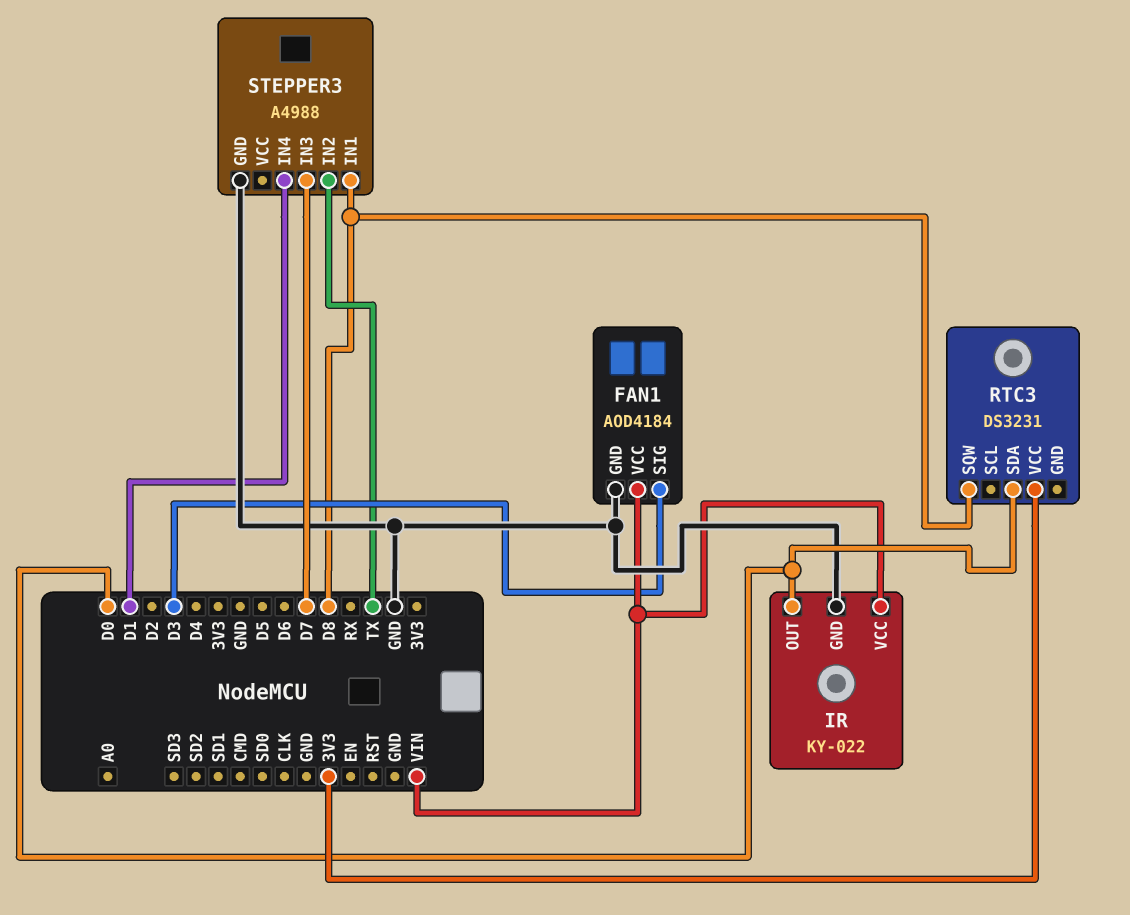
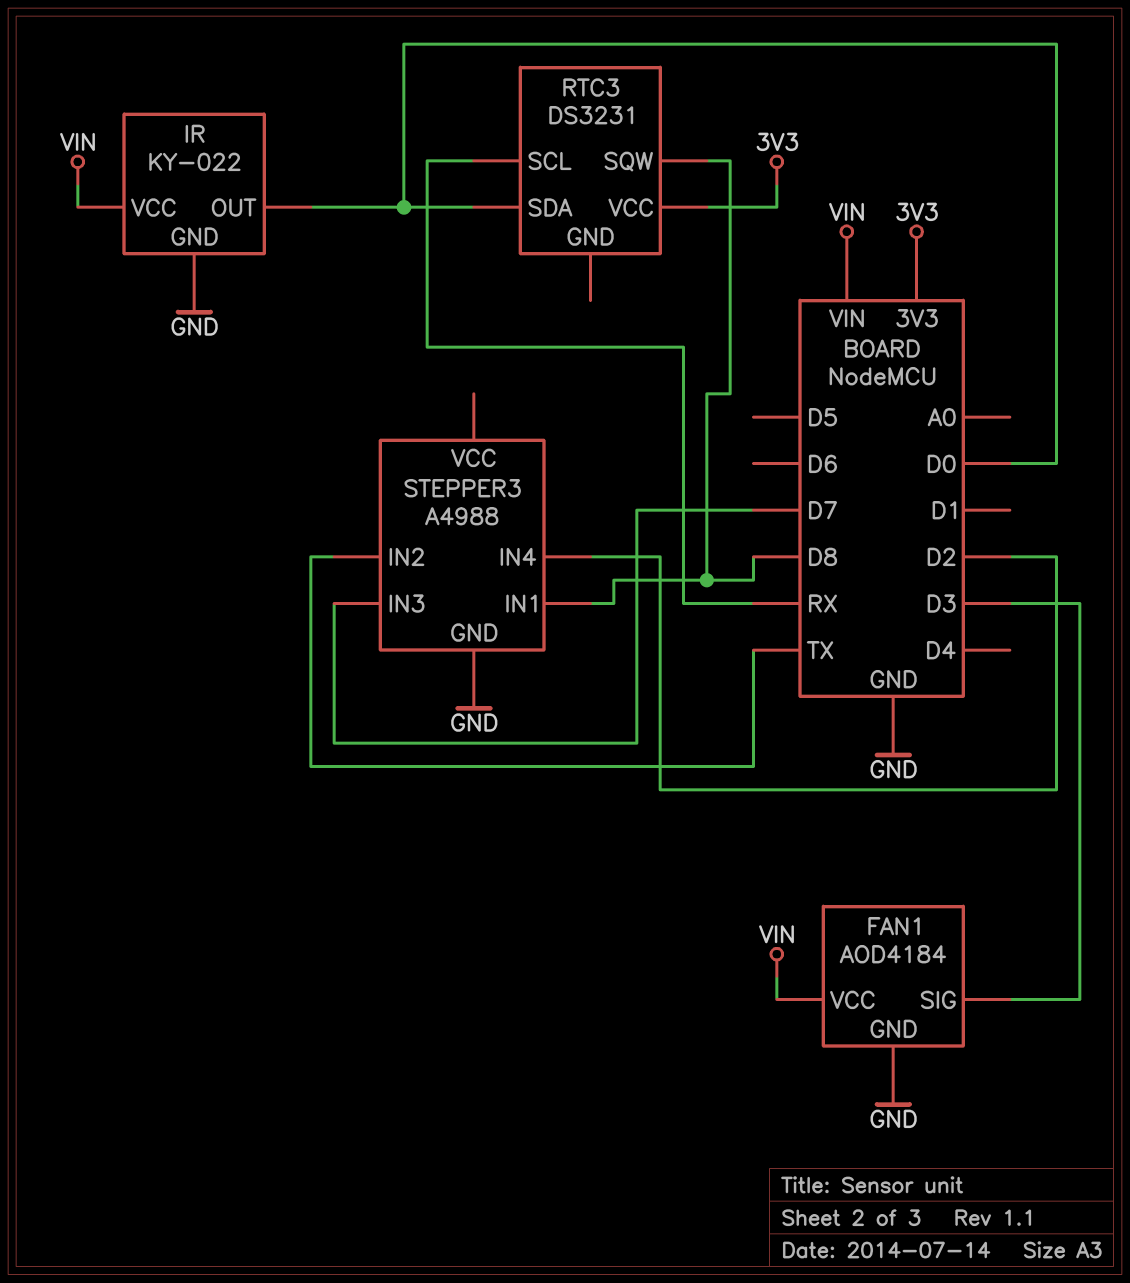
RTC3 pin SCL: none -> RX
STEPPER3 pin IN4: D1 -> D2

